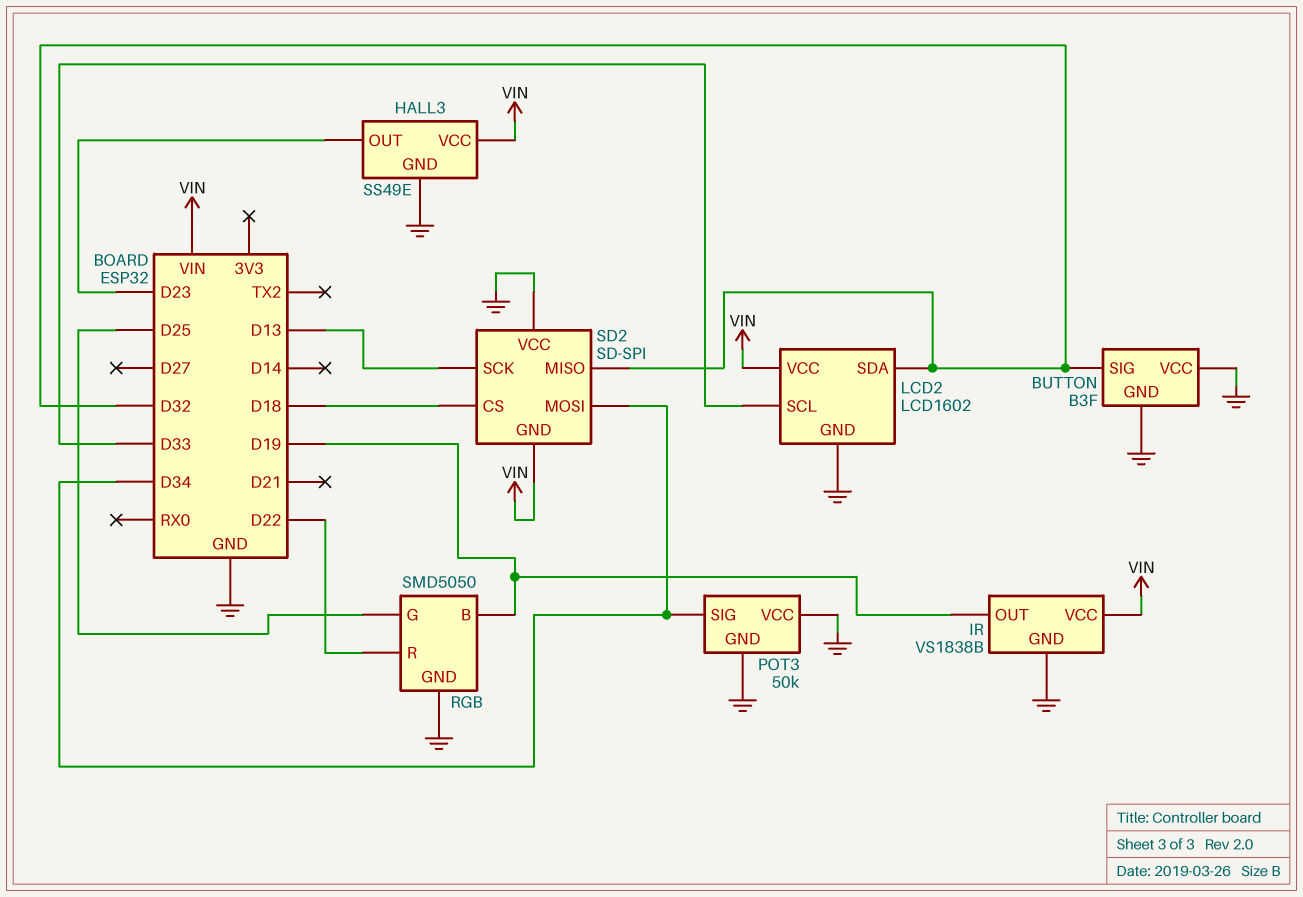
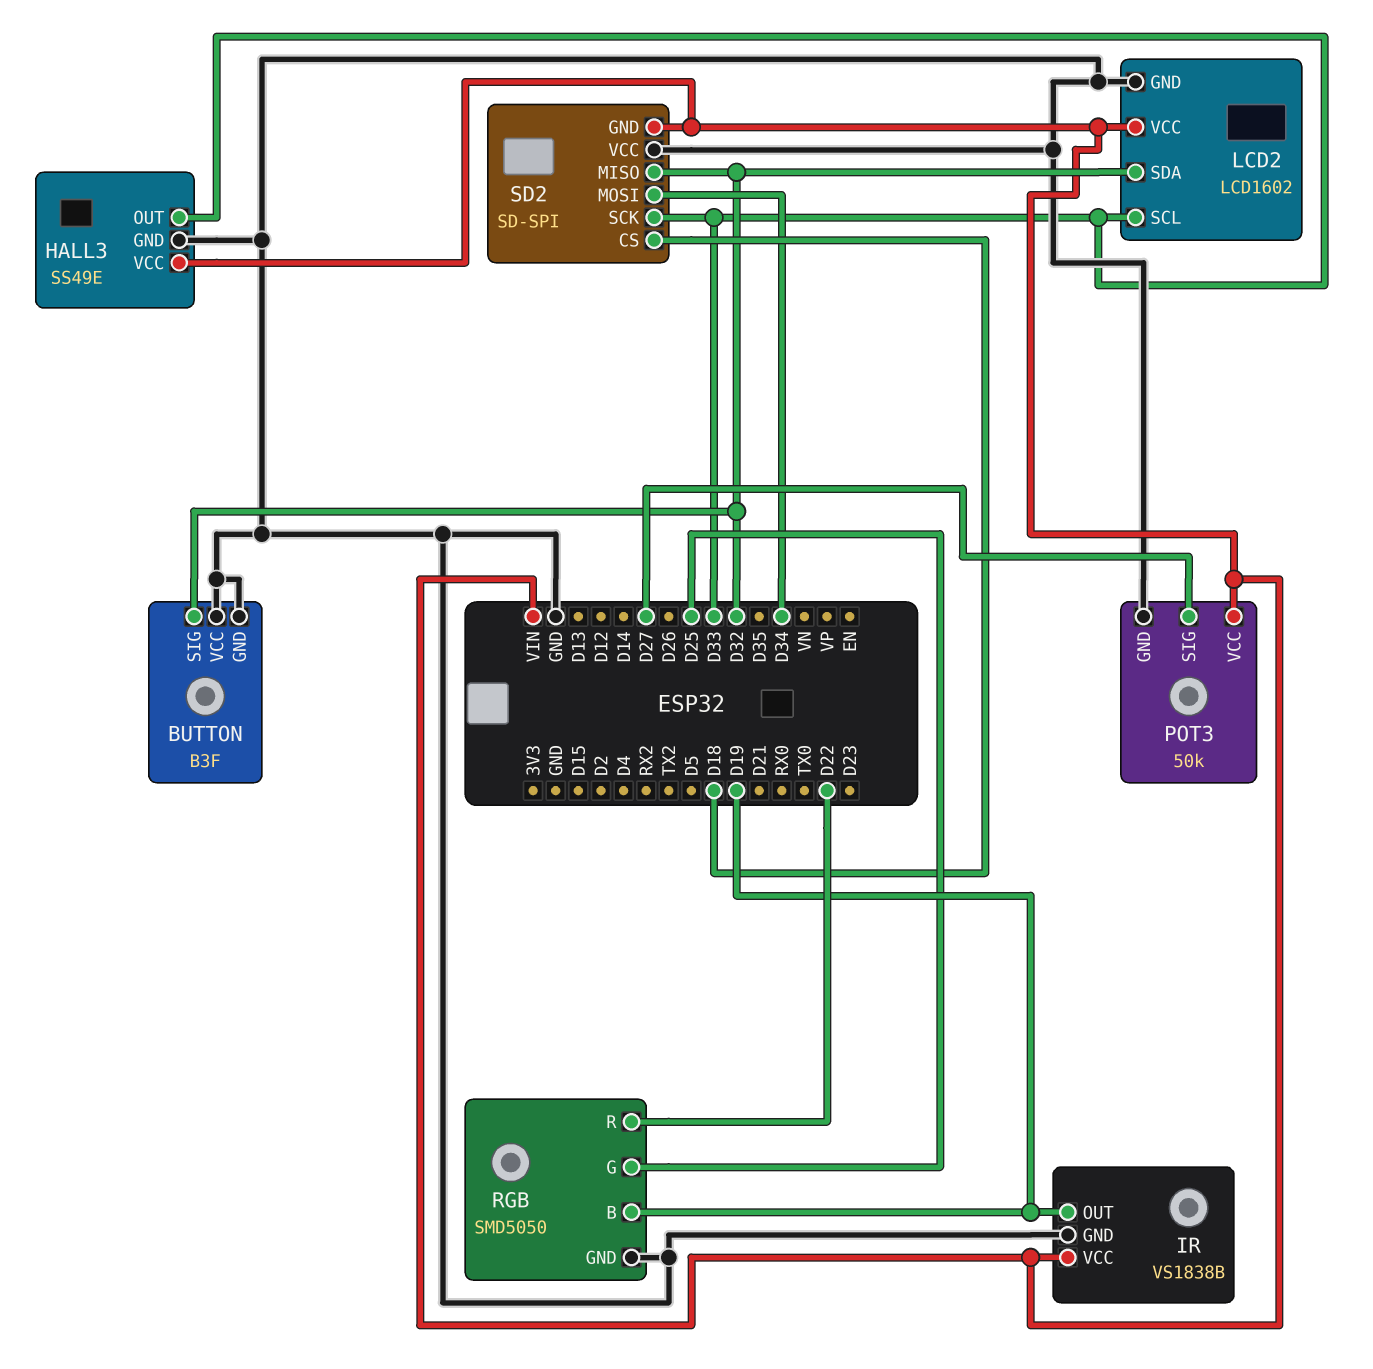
HALL3 pin OUT: D23 -> D33
POT3 pin SIG: D34 -> D27
POT3 pin VCC: GND -> VIN
SD2 pin SCK: D13 -> D33

